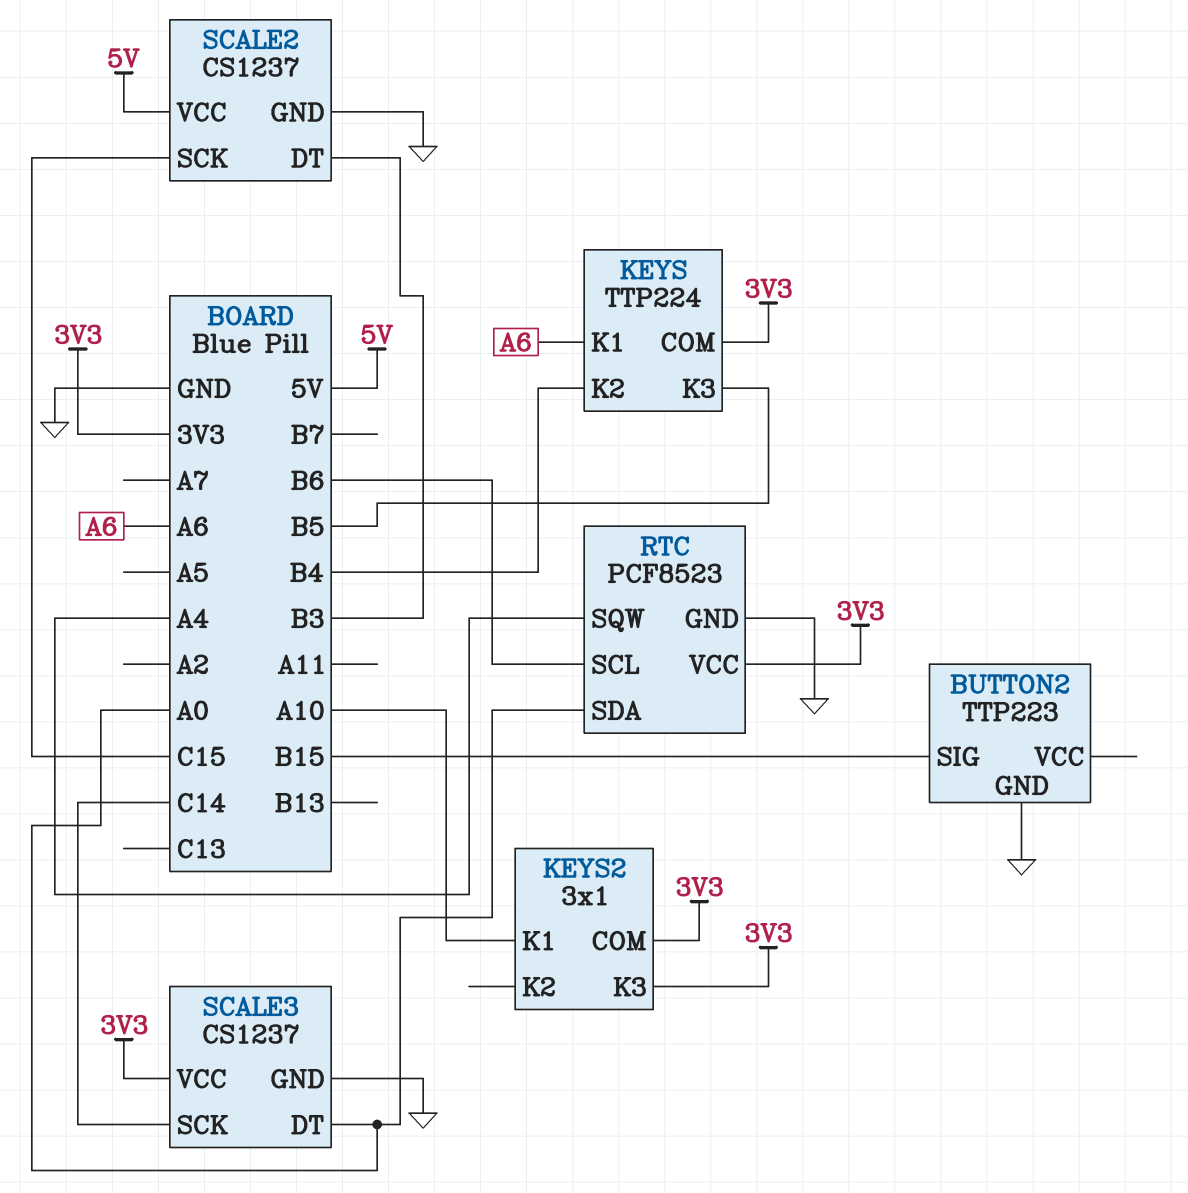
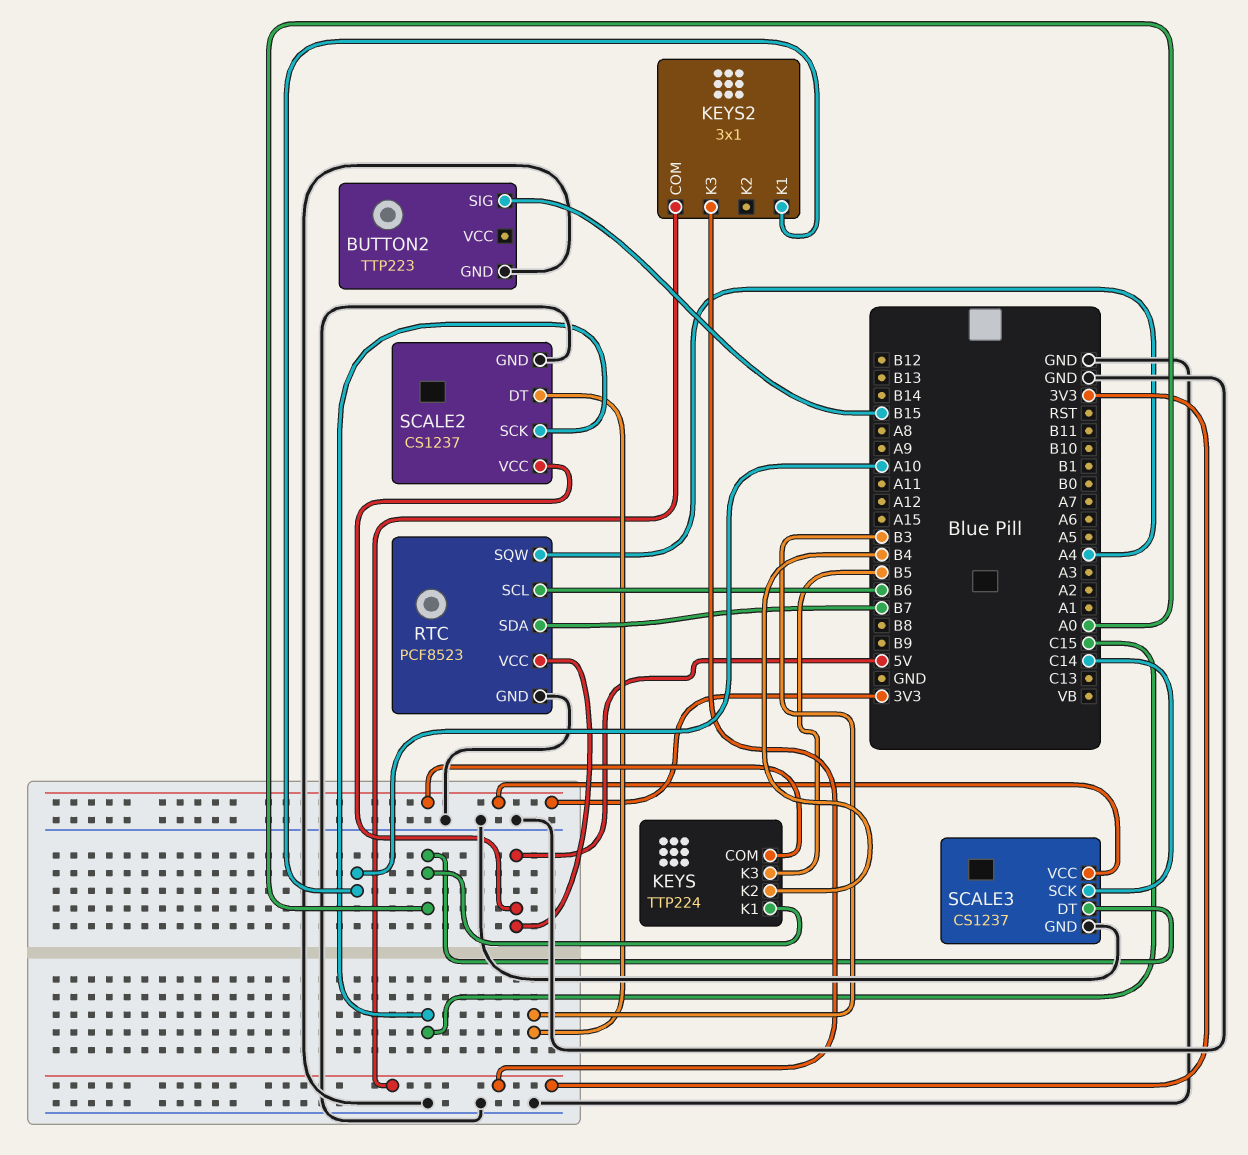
KEYS pin K1: A6 -> A0
RTC pin SDA: A0 -> B7
RTC pin VCC: 3V3 -> 5V

